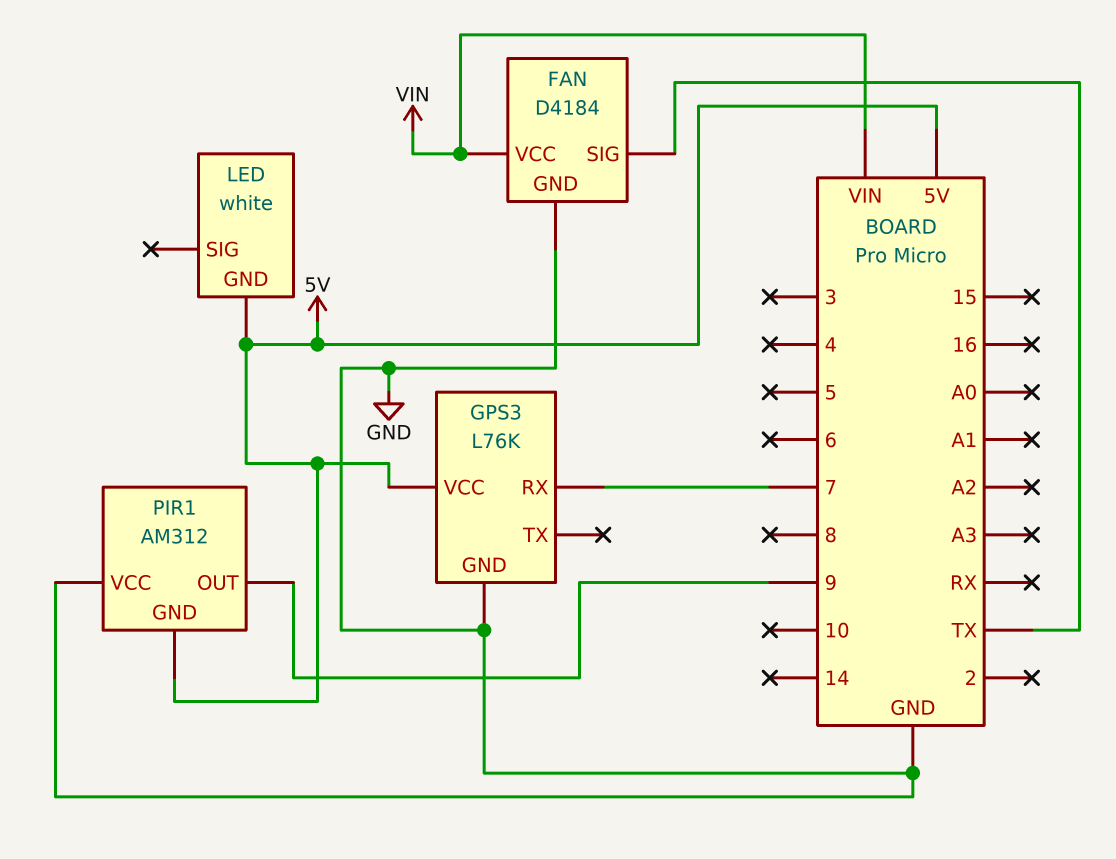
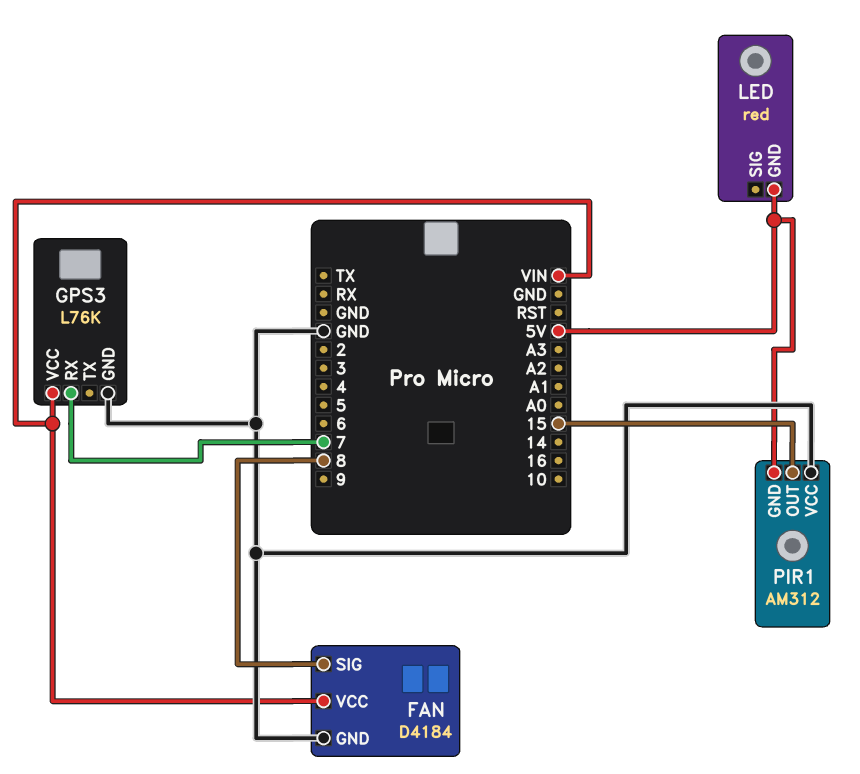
FAN pin SIG: TX -> 8
GPS3 pin VCC: 5V -> VIN
LED: white -> red
PIR1 pin OUT: 9 -> 15

